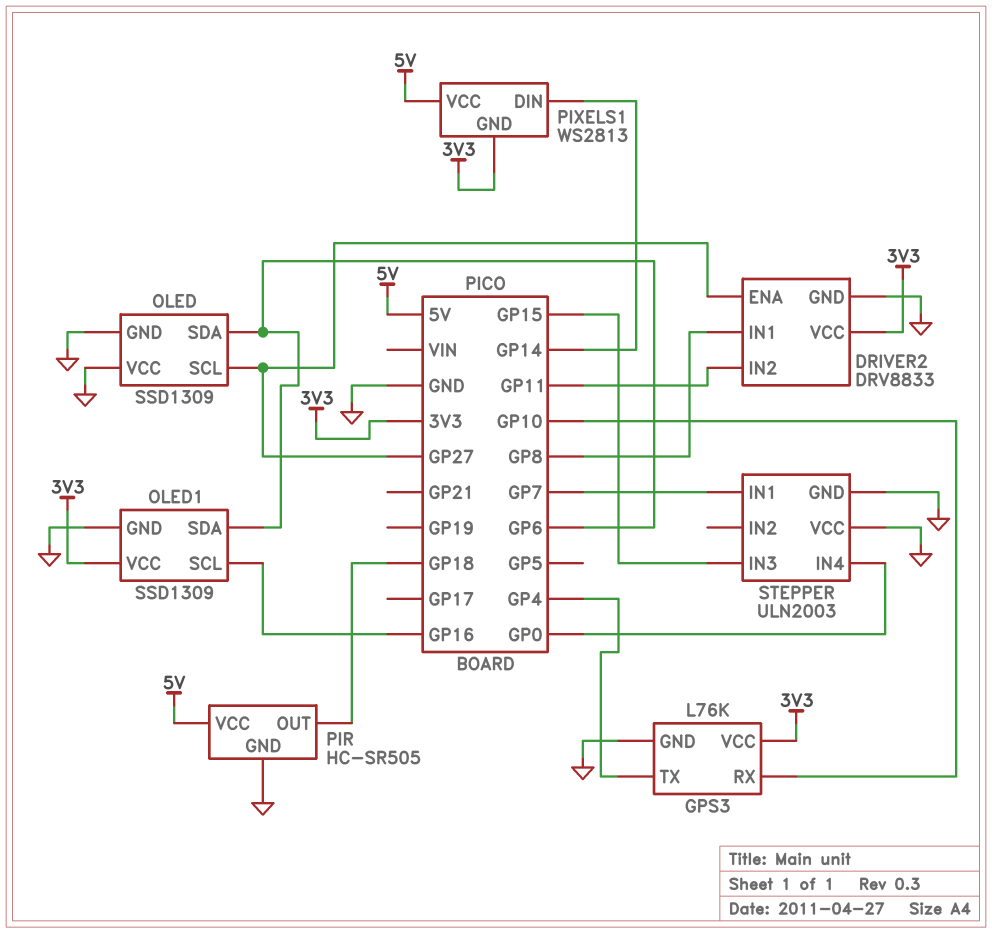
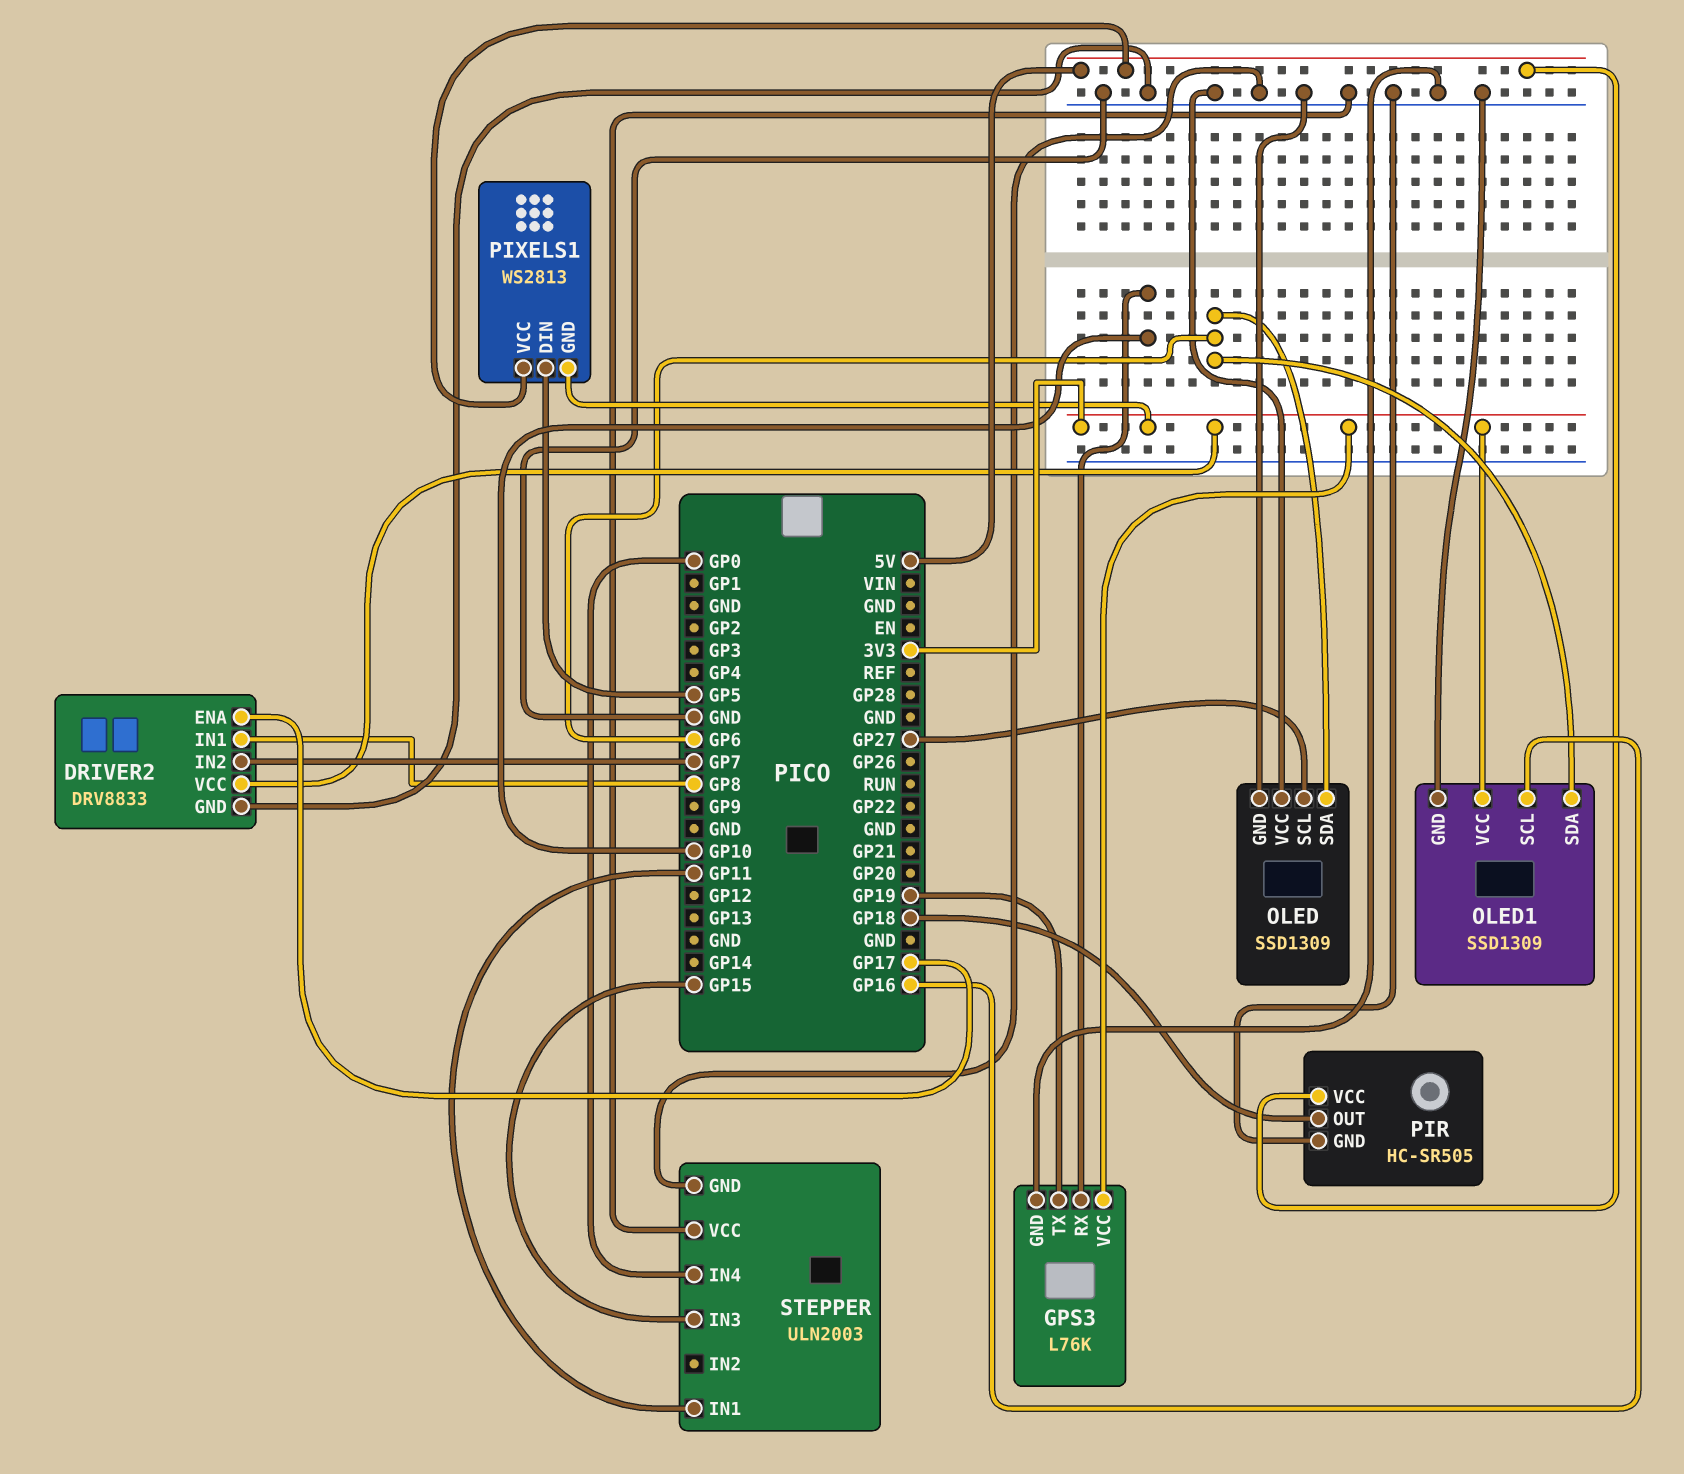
DRIVER2 pin ENA: GP27 -> GP17
DRIVER2 pin IN2: GP11 -> GP7
GPS3 pin TX: GP4 -> GP19
PIXELS1 pin DIN: GP14 -> GP5
STEPPER pin IN1: GP7 -> GP11

